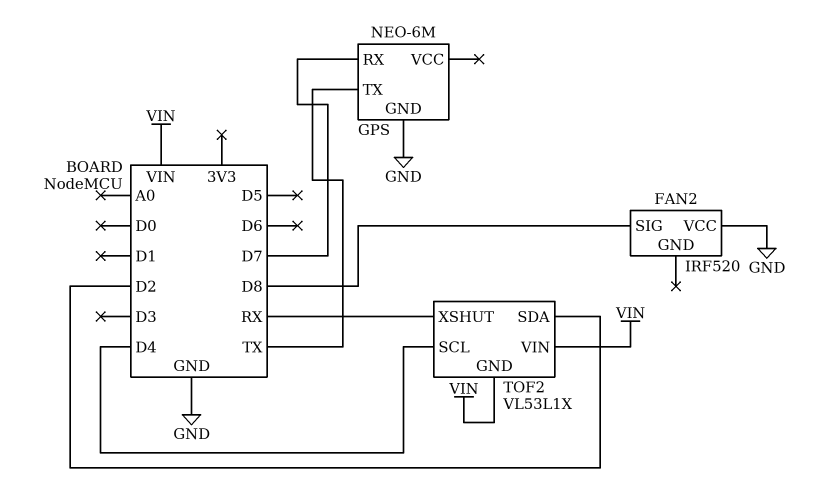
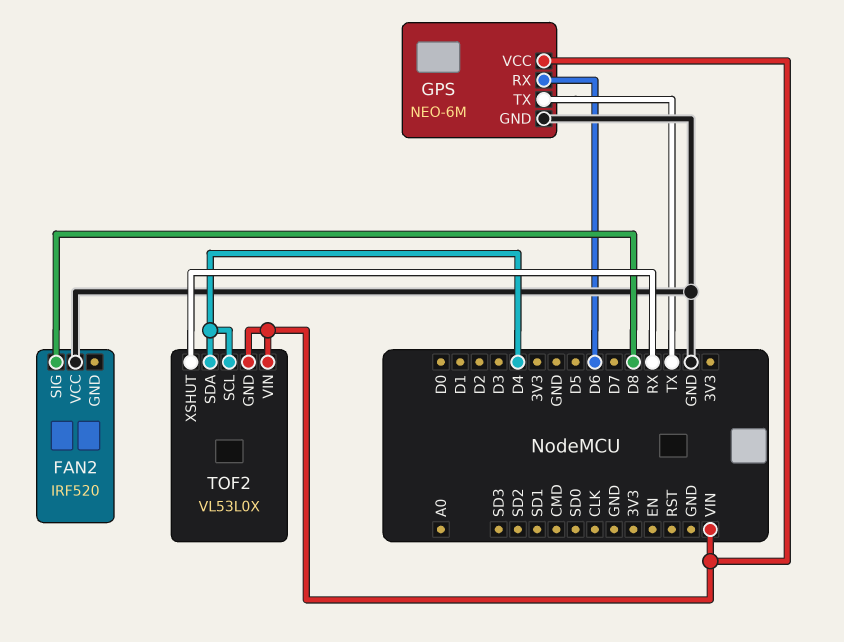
GPS pin RX: D7 -> D6
GPS pin VCC: none -> VIN
TOF2: VL53L1X -> VL53L0X
TOF2 pin SDA: D2 -> D4

